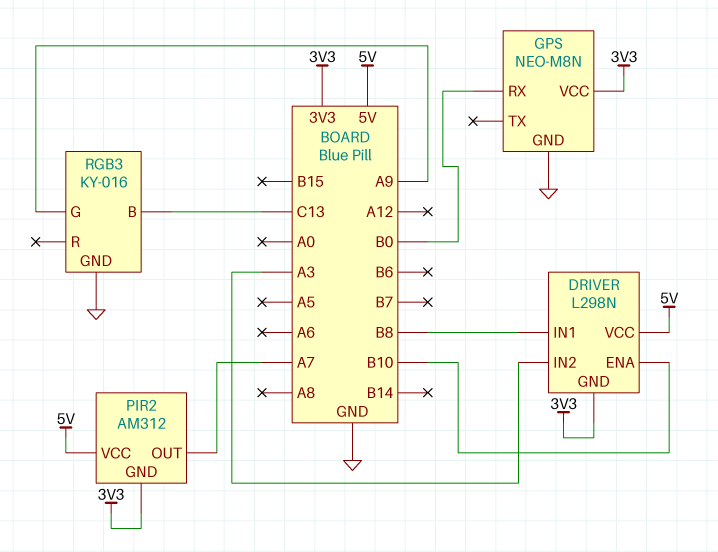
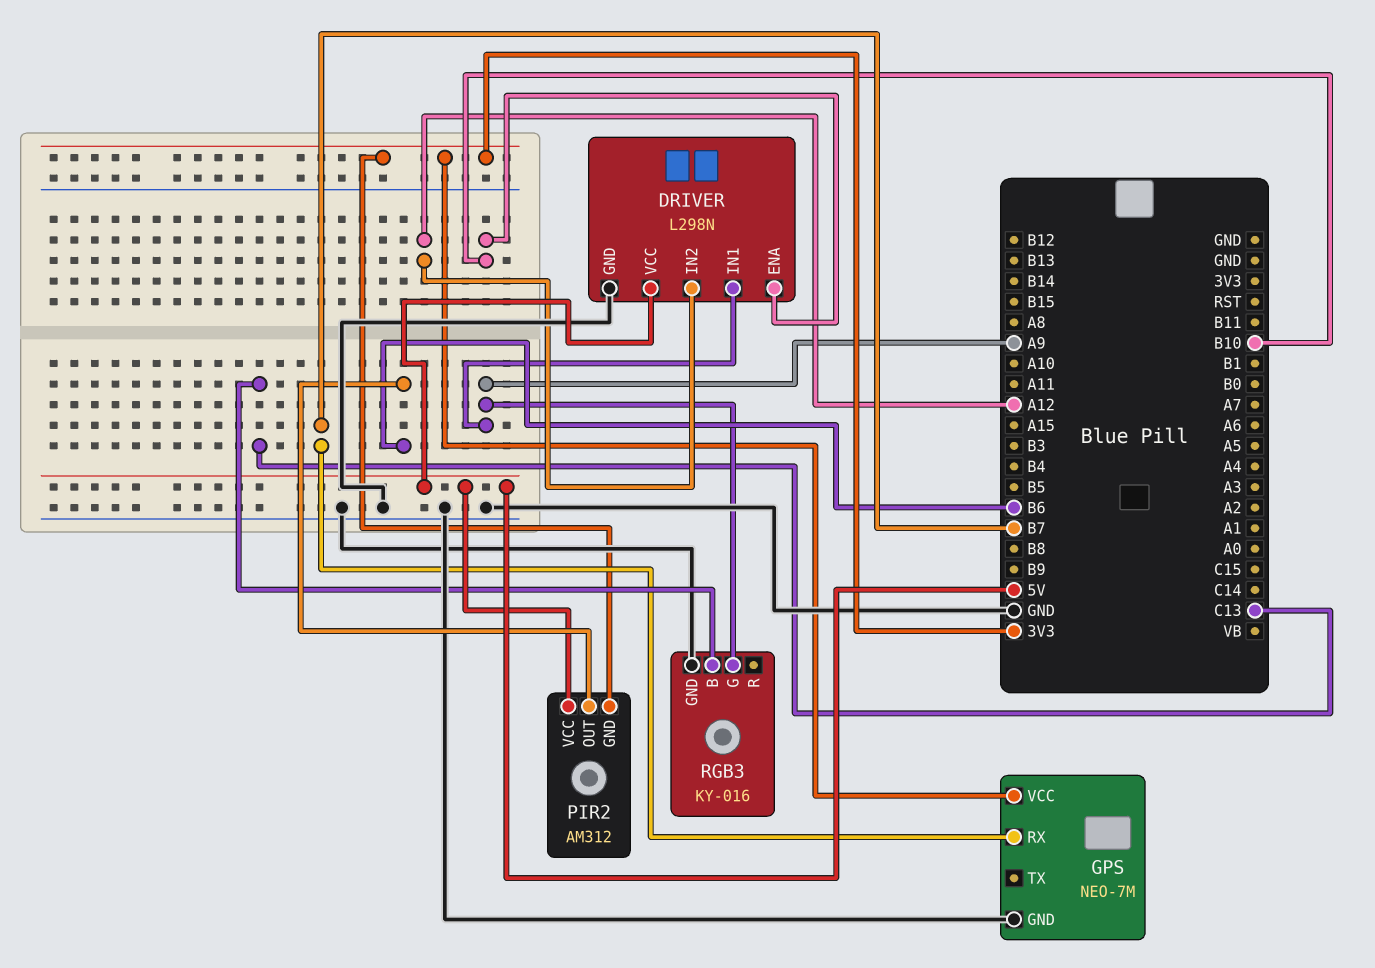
DRIVER pin GND: 3V3 -> GND
DRIVER pin IN1: B8 -> A9
DRIVER pin IN2: A3 -> A12
GPS: NEO-M8N -> NEO-7M
GPS pin RX: B0 -> B7
PIR2 pin OUT: A7 -> B6

